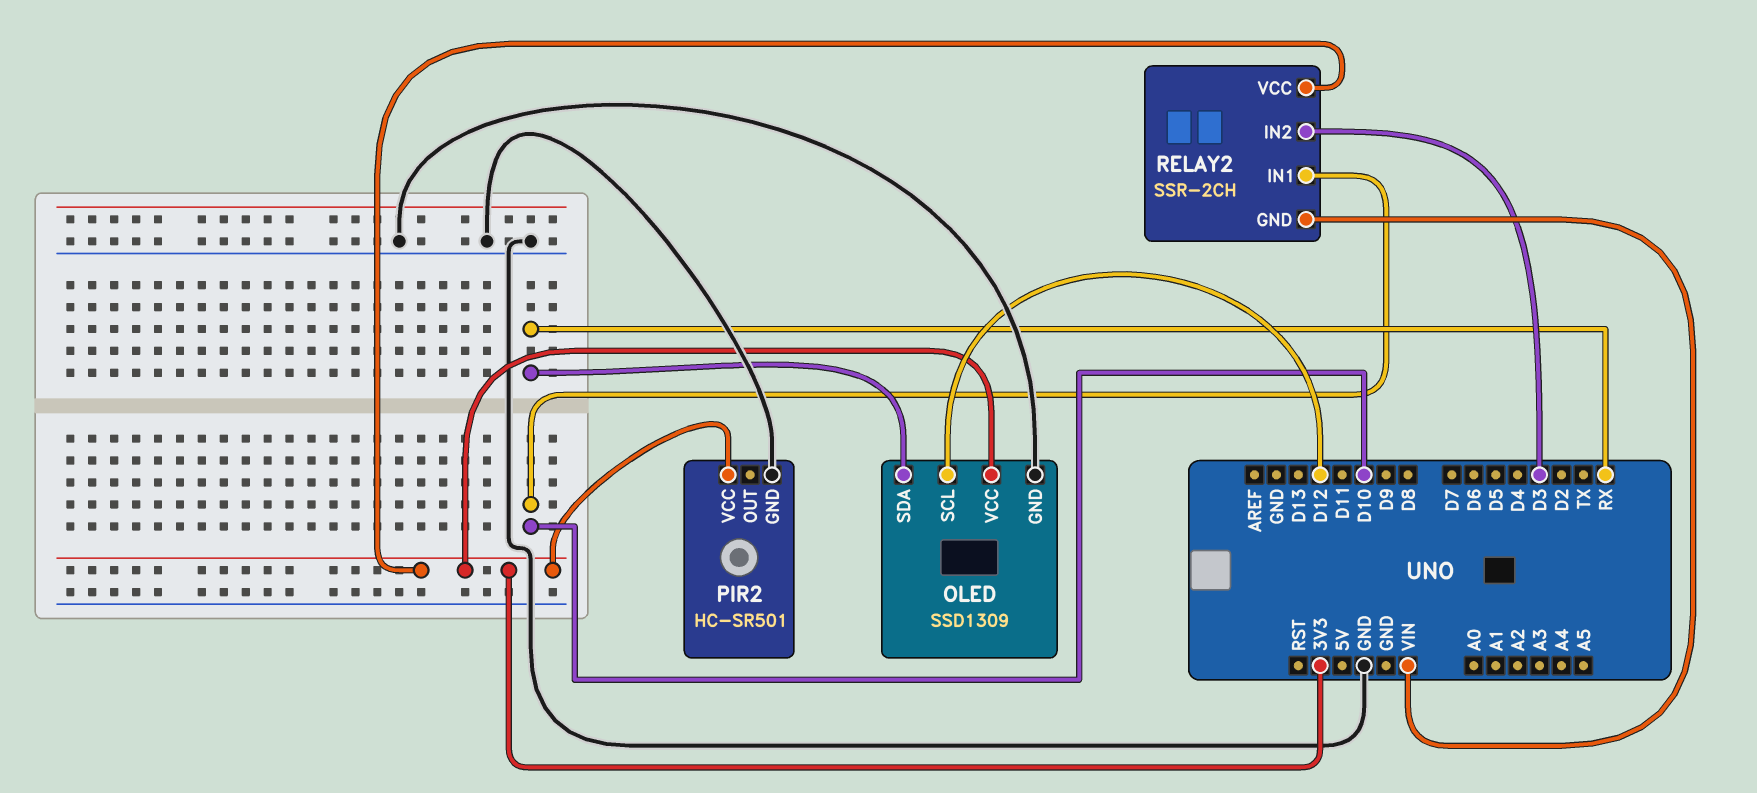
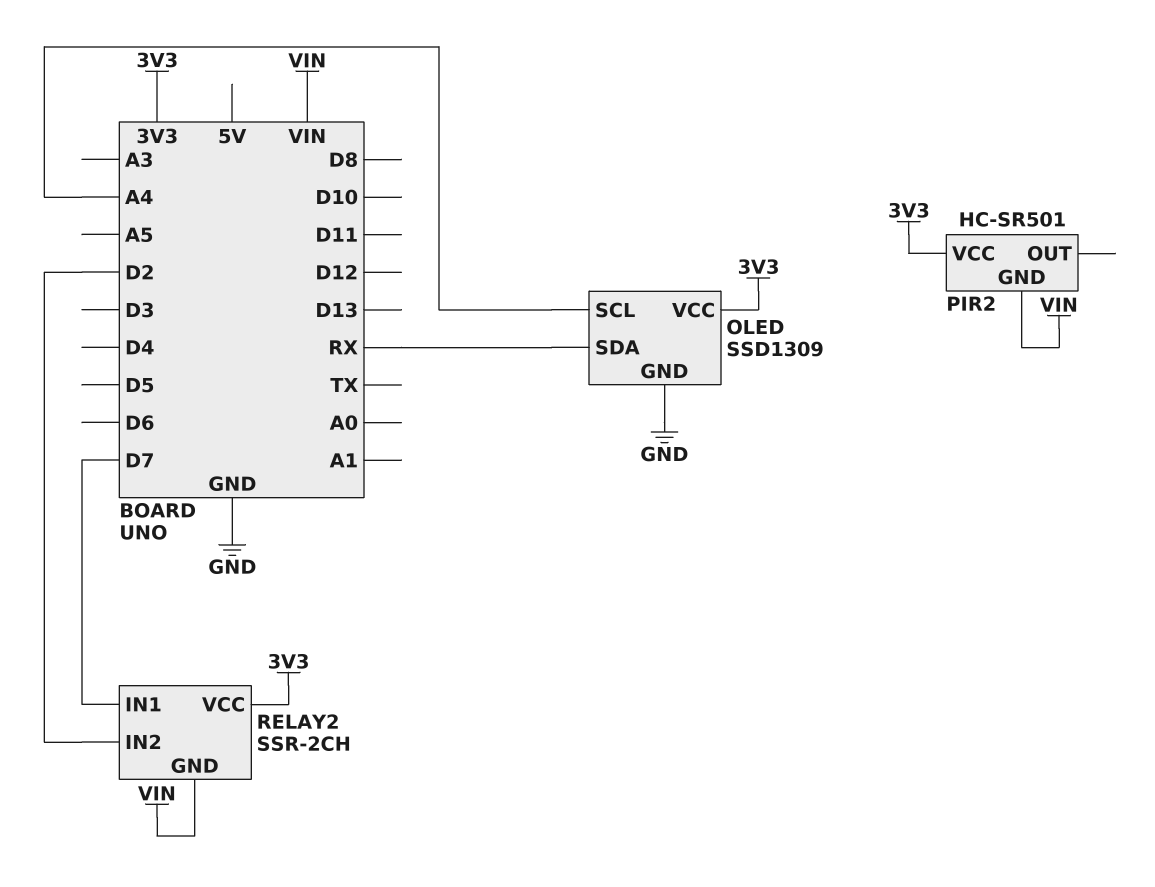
OLED pin SCL: D12 -> A4
PIR2 pin GND: GND -> VIN
RELAY2 pin IN1: D10 -> D7
RELAY2 pin IN2: D3 -> D2

